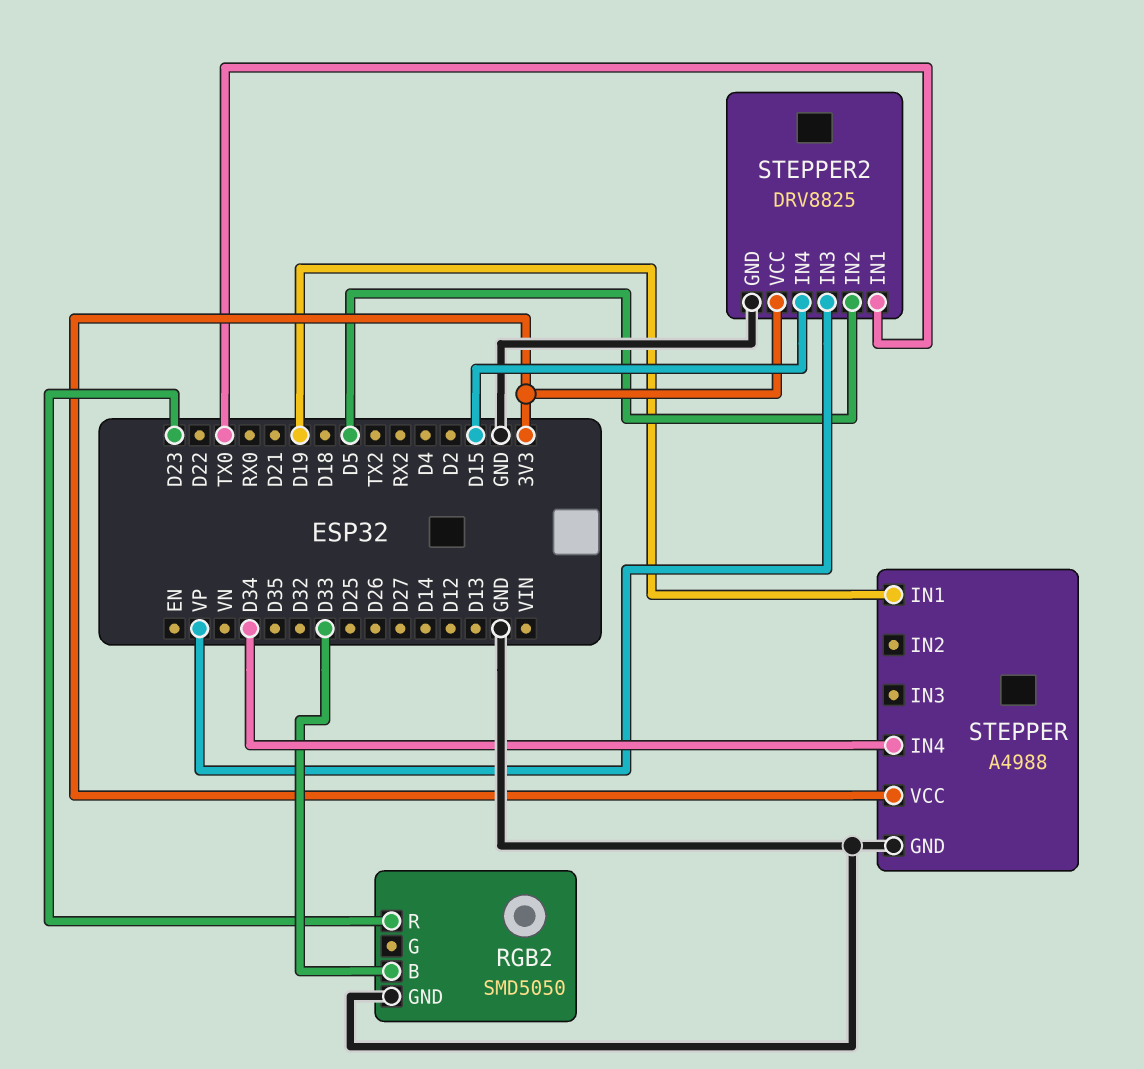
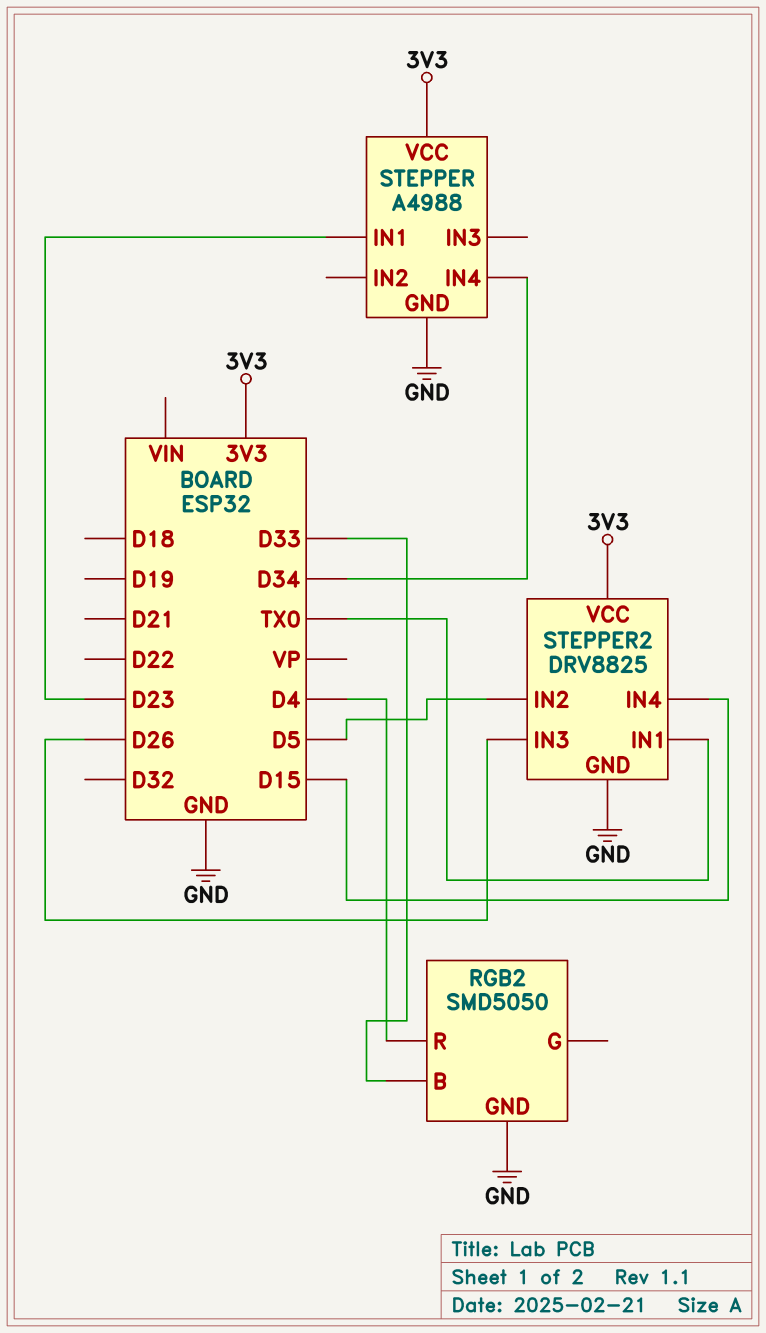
RGB2 pin R: D23 -> D4
STEPPER pin IN1: D19 -> D23
STEPPER2 pin IN3: VP -> D26

